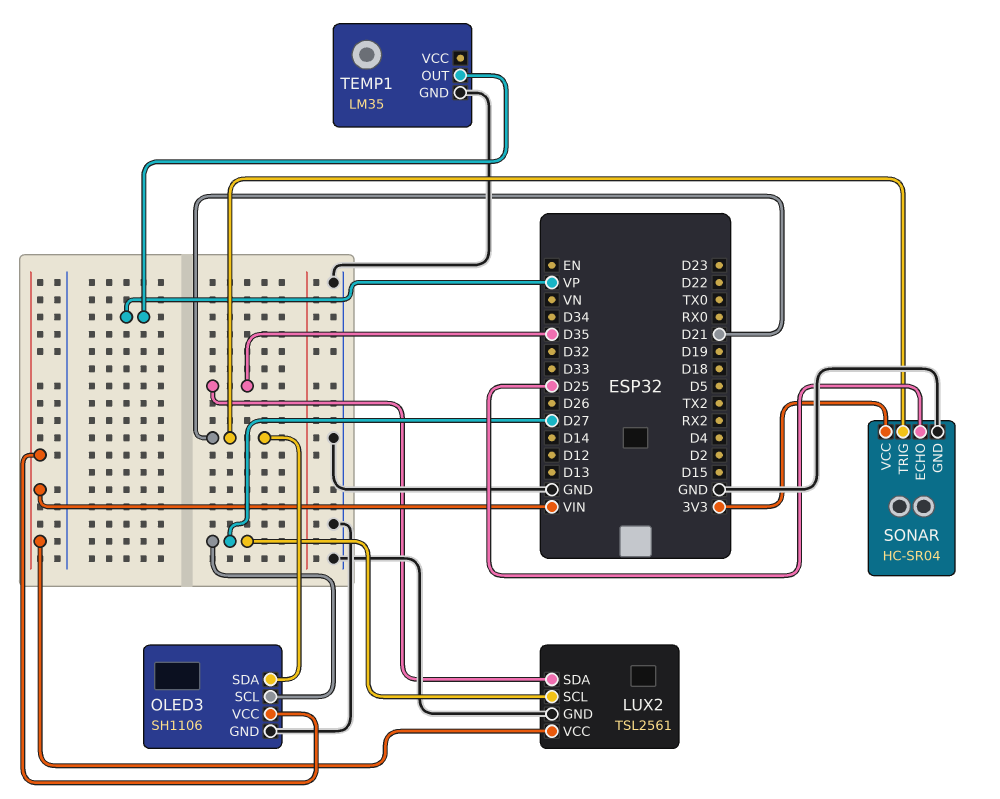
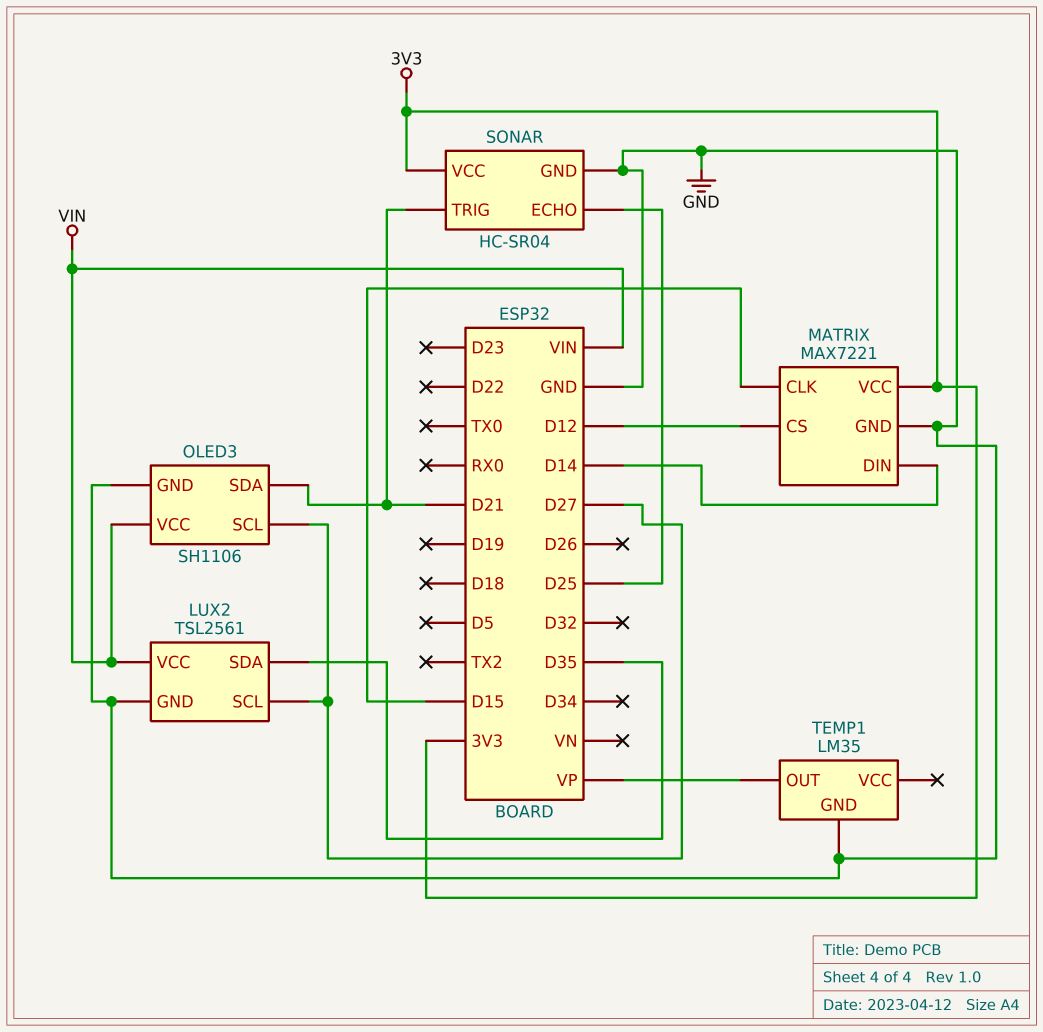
MATRIX: none -> MAX7221
MATRIX pin CLK: none -> D15
MATRIX pin CS: none -> D12
MATRIX pin DIN: none -> D14
MATRIX pin GND: none -> GND
MATRIX pin VCC: none -> 3V3

